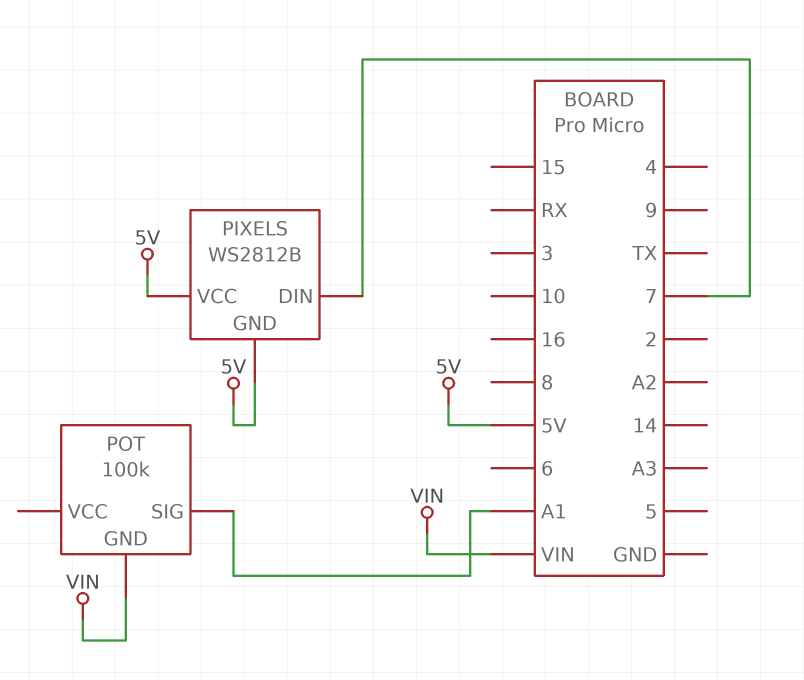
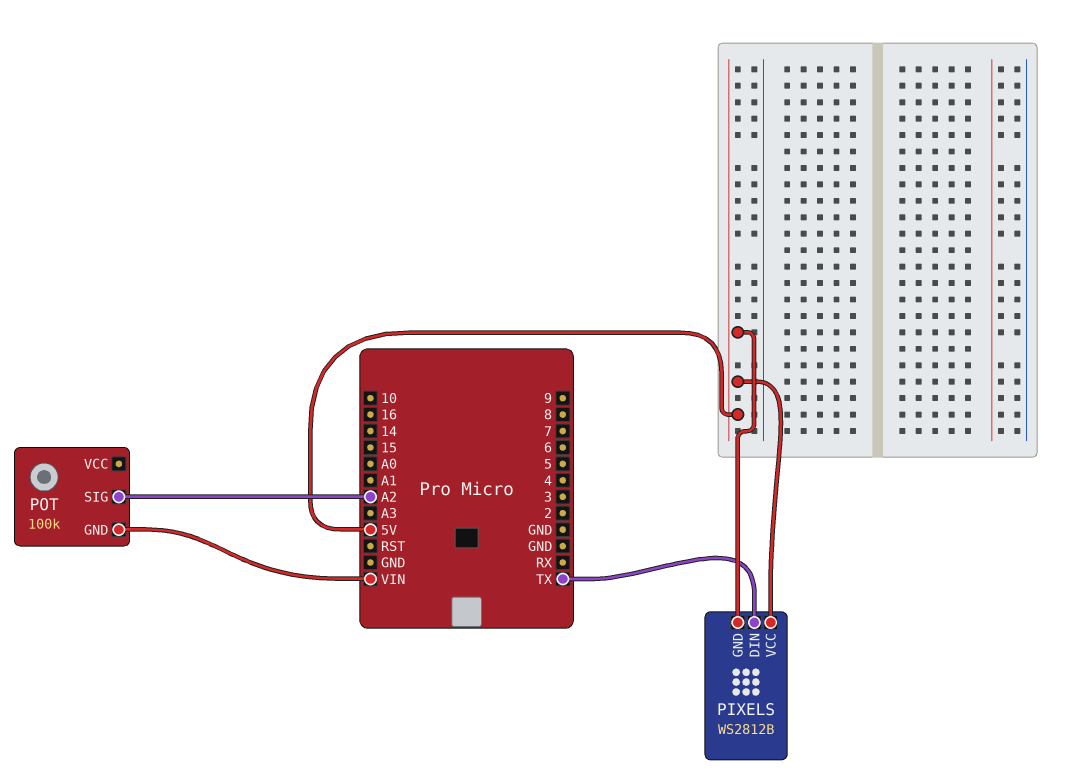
PIXELS pin DIN: 7 -> TX
POT pin SIG: A1 -> A2

